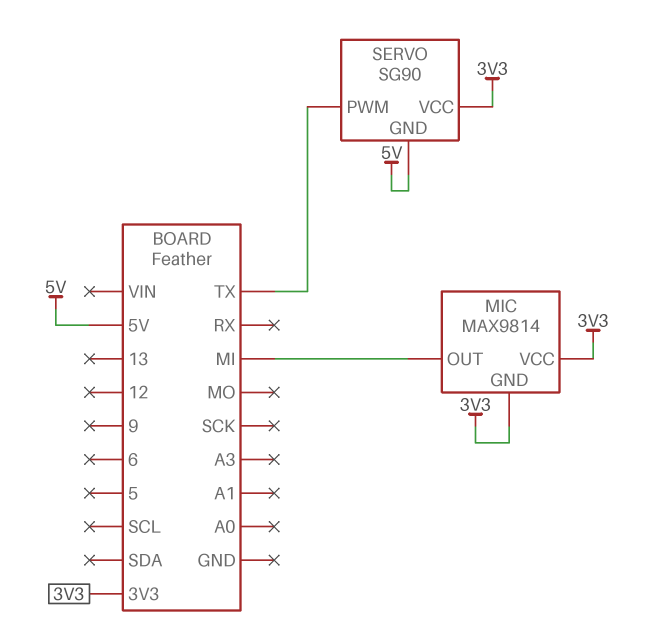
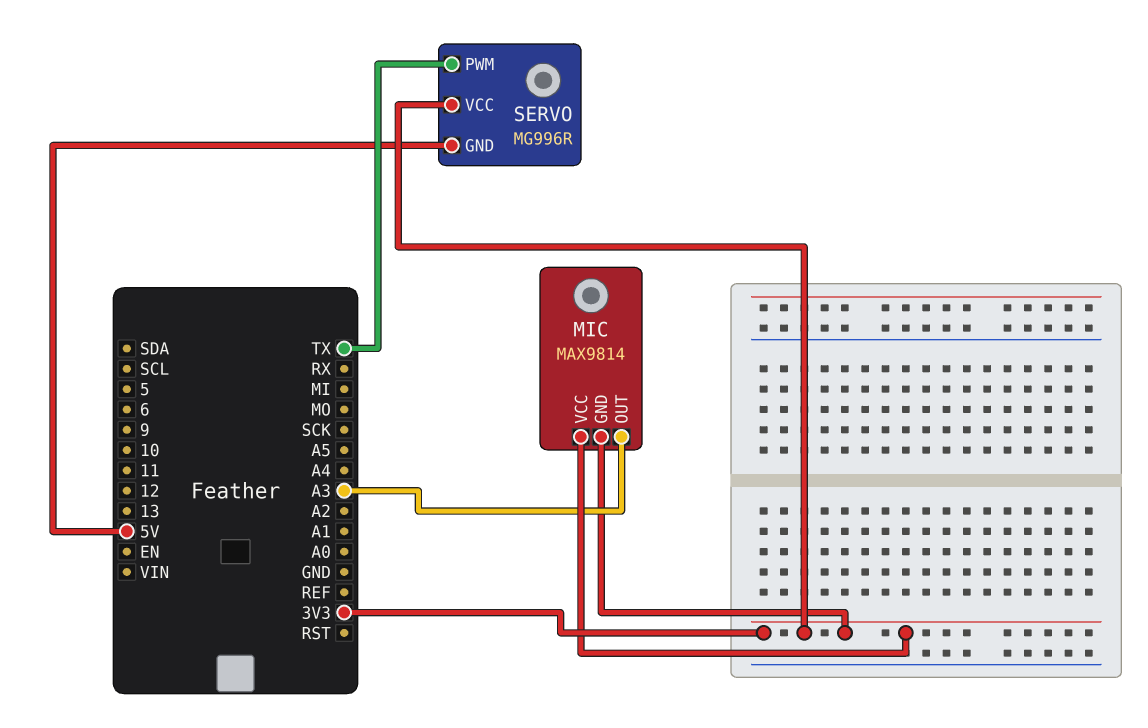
MIC pin OUT: MI -> A3
SERVO: SG90 -> MG996R

